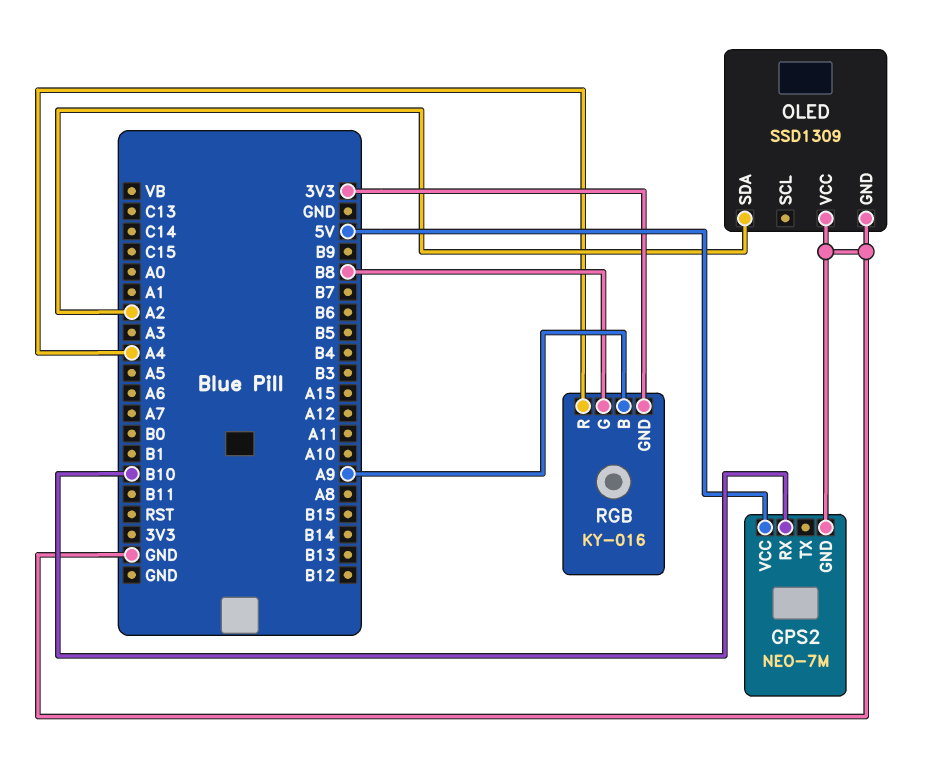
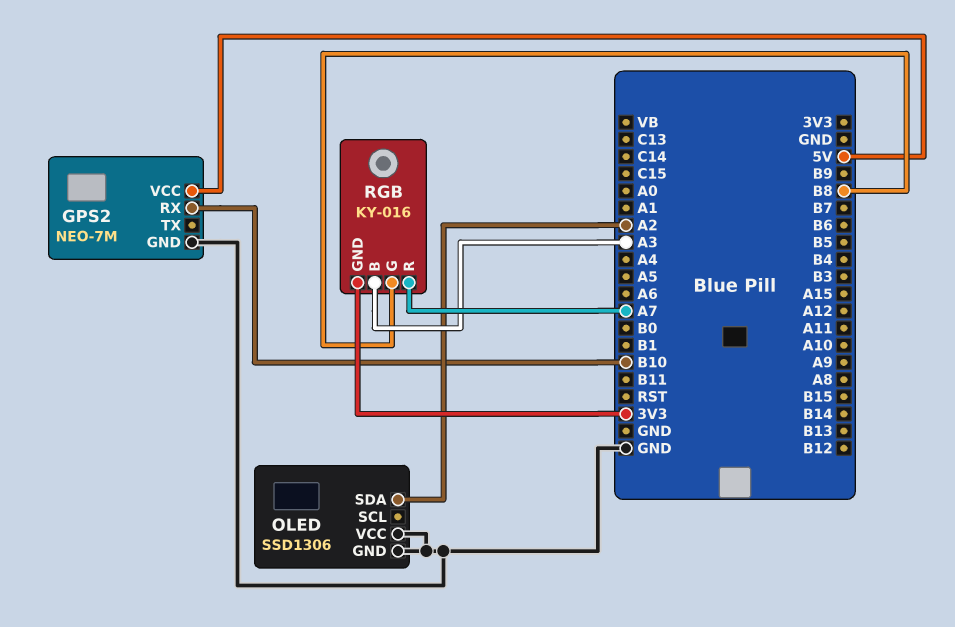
OLED: SSD1309 -> SSD1306
RGB pin B: A9 -> A3
RGB pin R: A4 -> A7

